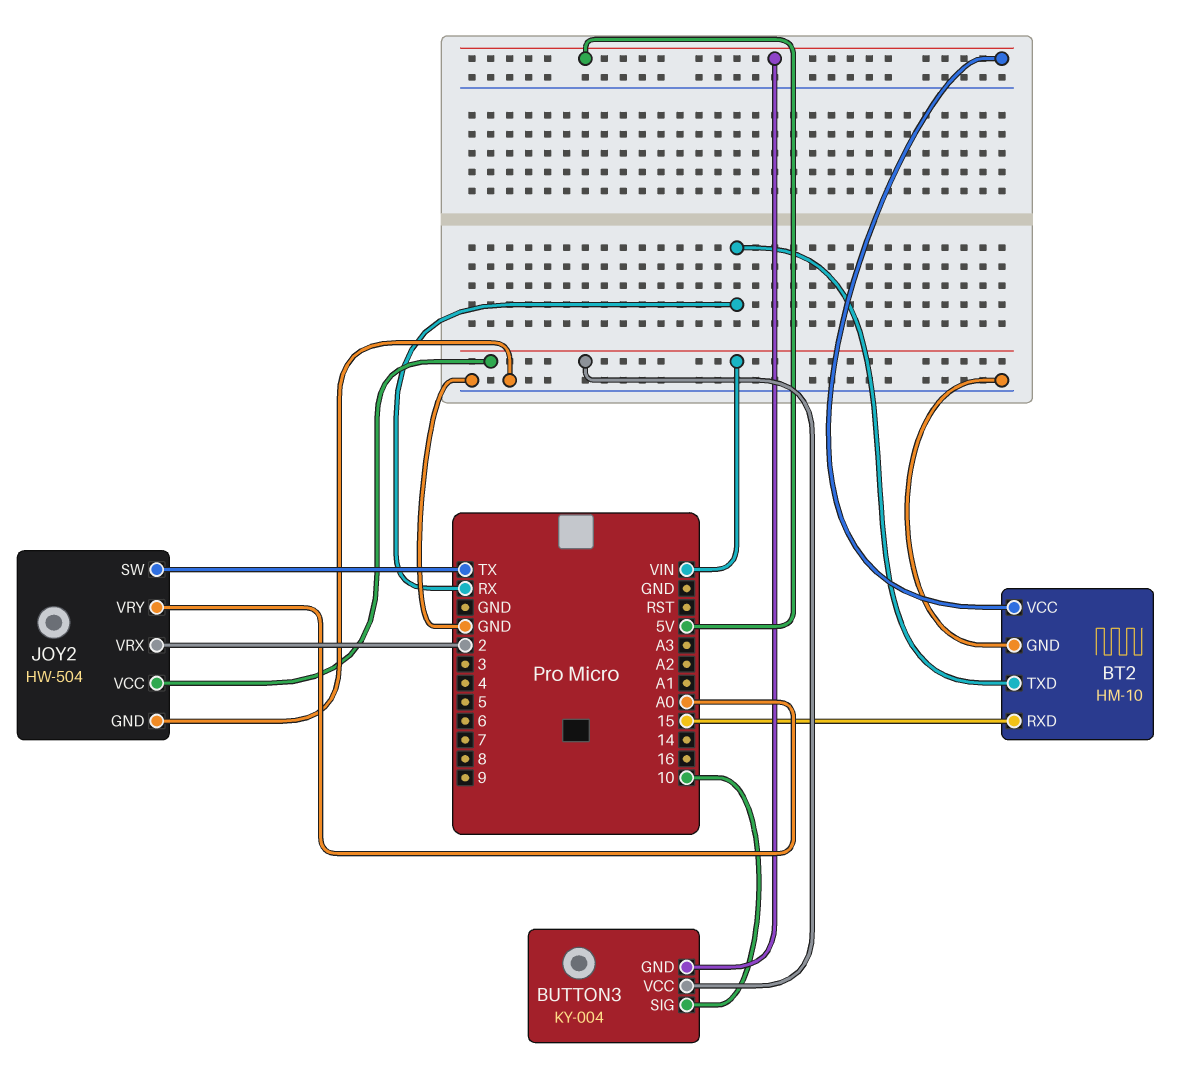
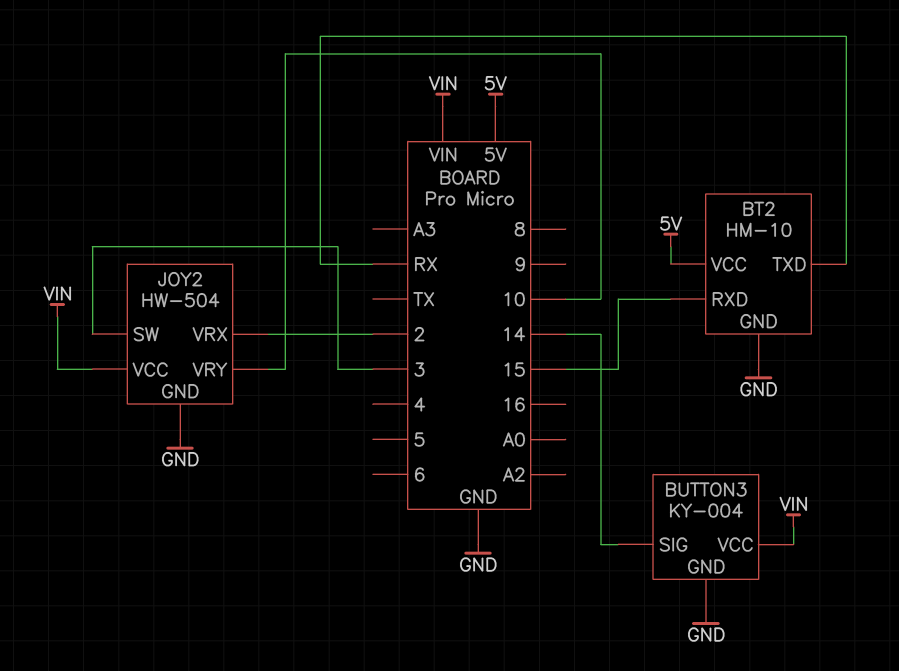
BUTTON3 pin GND: 5V -> GND
BUTTON3 pin SIG: 10 -> 14
JOY2 pin SW: TX -> 3
JOY2 pin VRY: A0 -> 10

